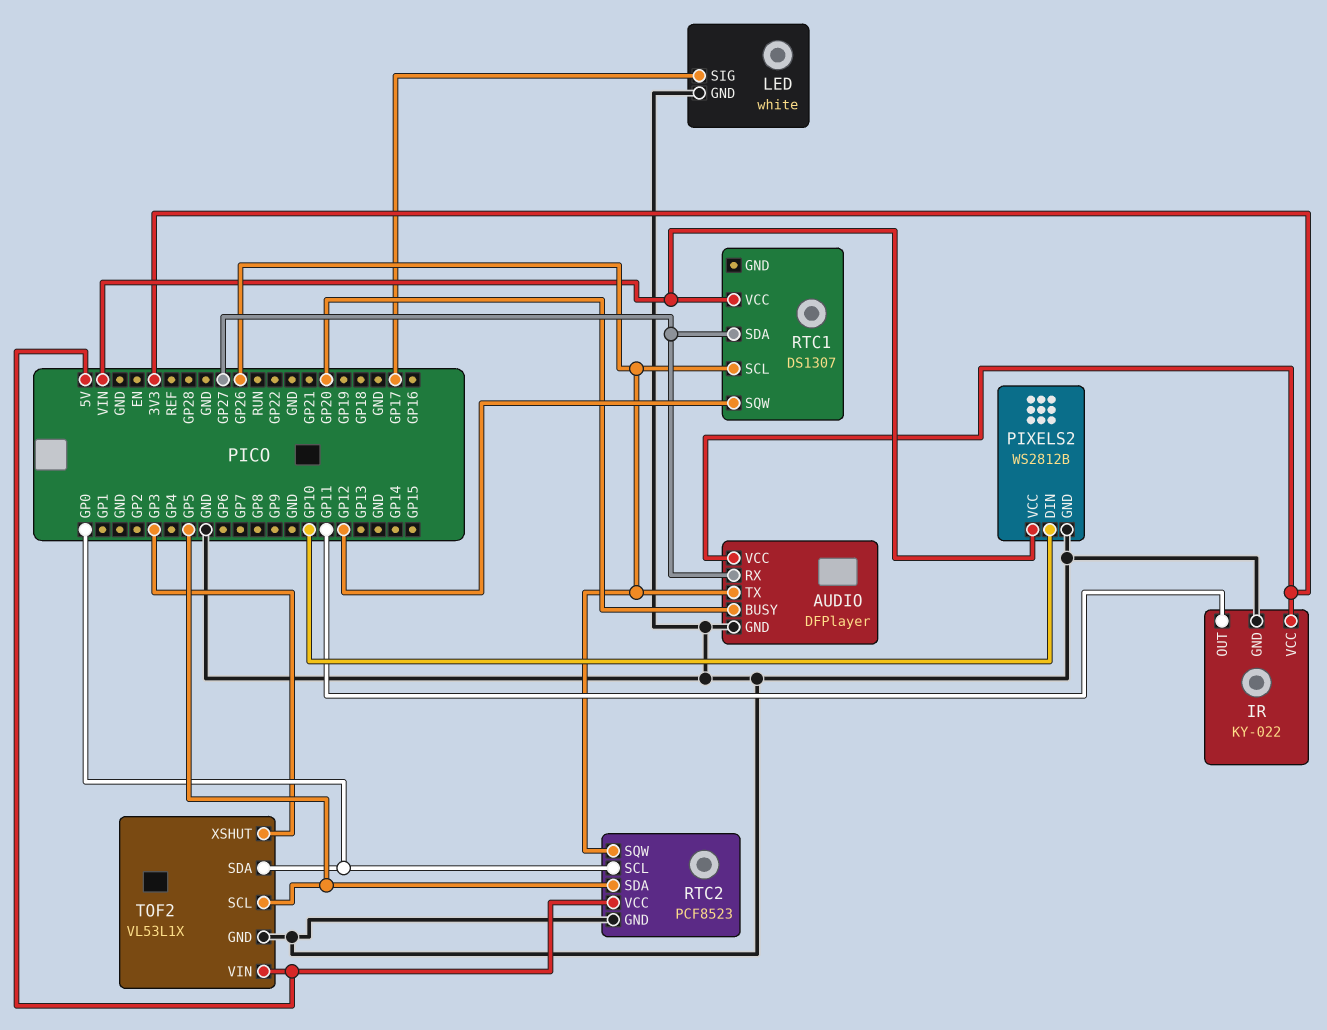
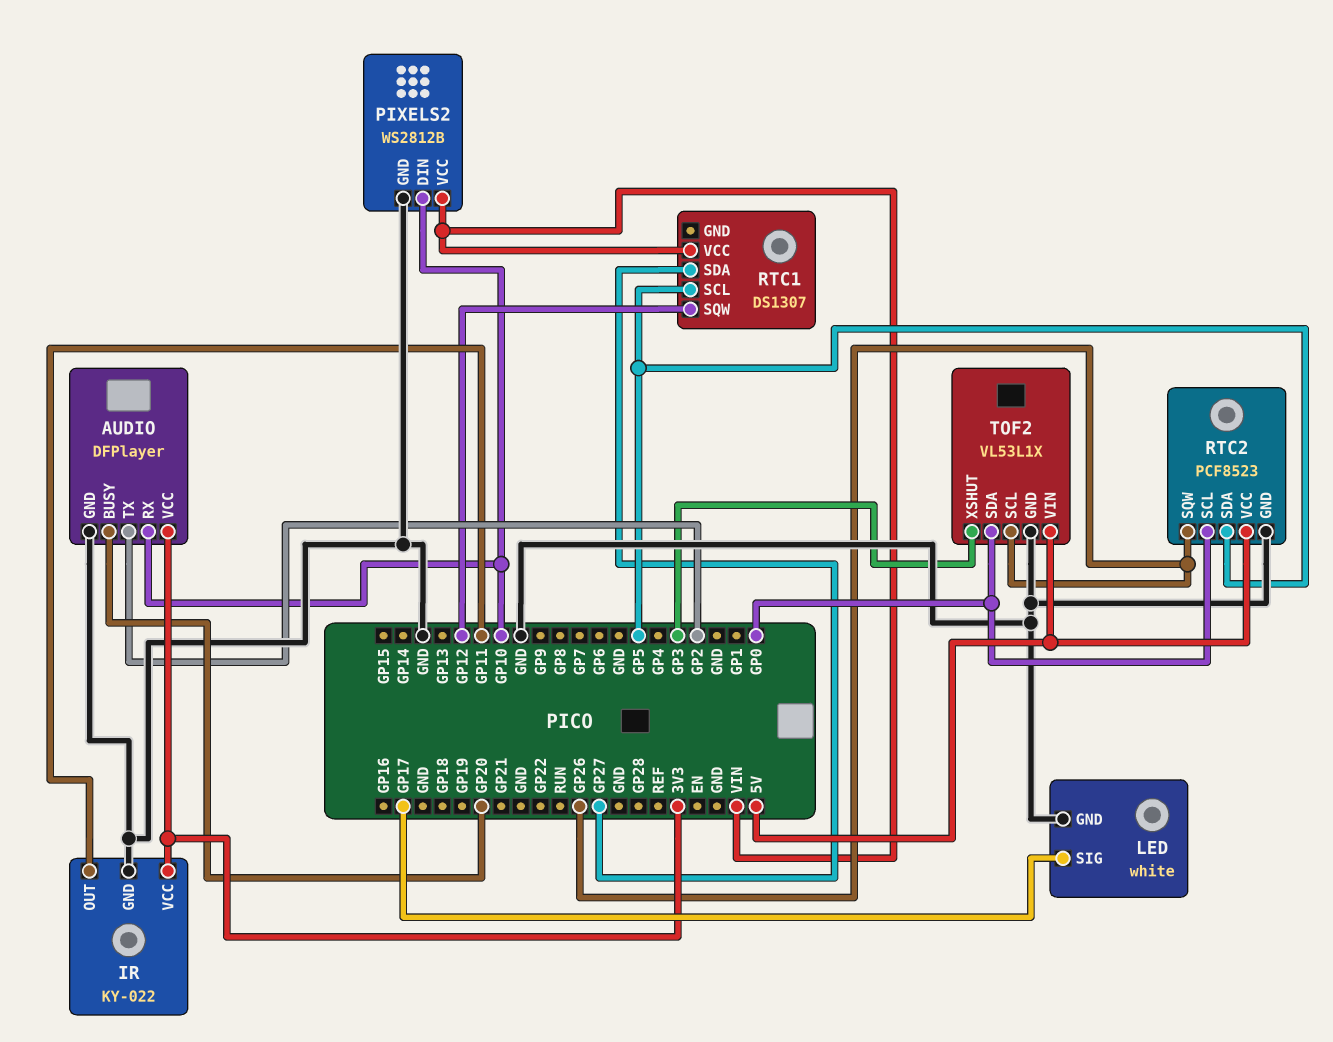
AUDIO pin RX: GP27 -> GP10
AUDIO pin TX: GP26 -> GP2
RTC1 pin SCL: GP26 -> GP5
TOF2 pin SCL: GP5 -> GP26

